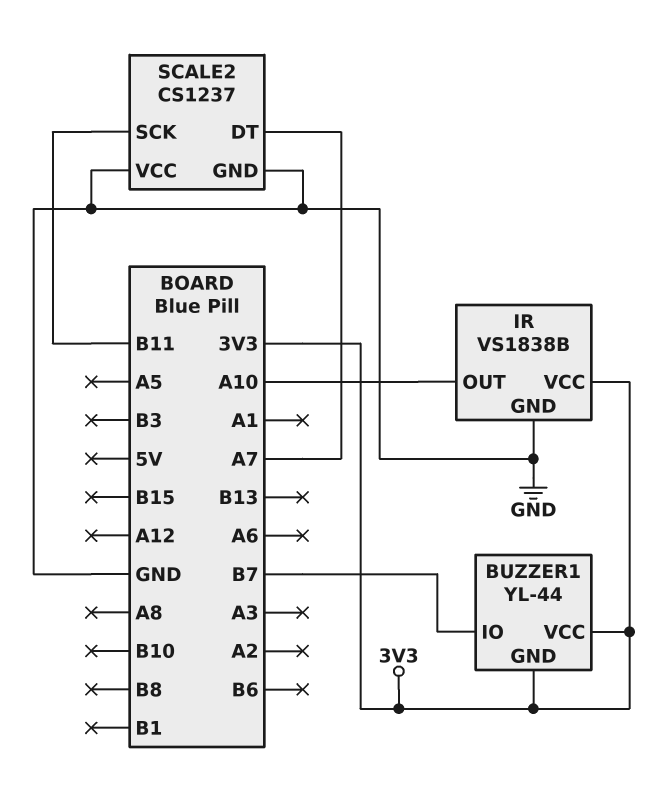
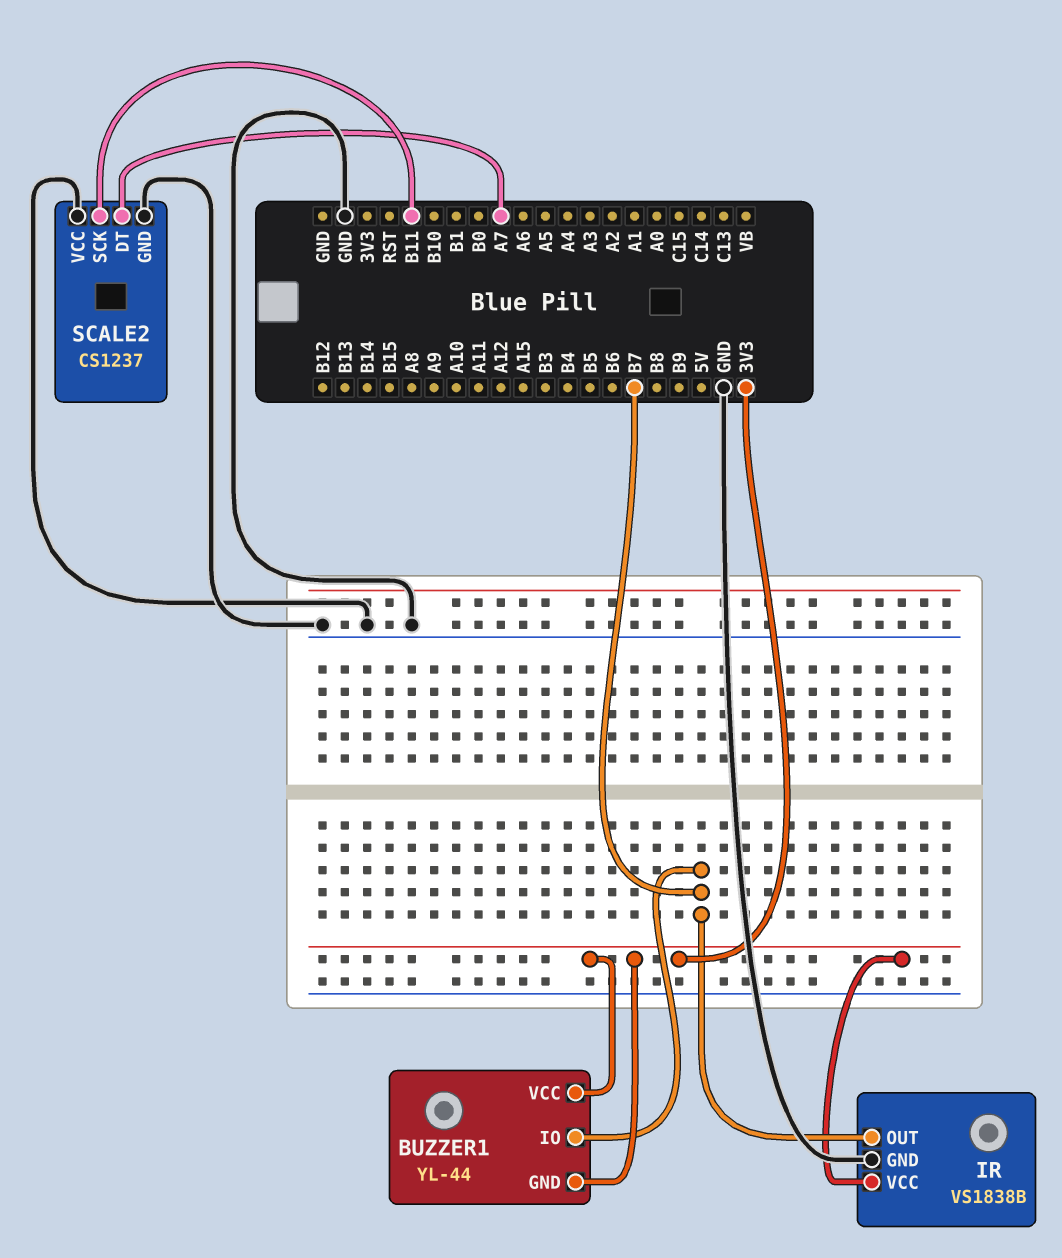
IR pin OUT: A10 -> B7

